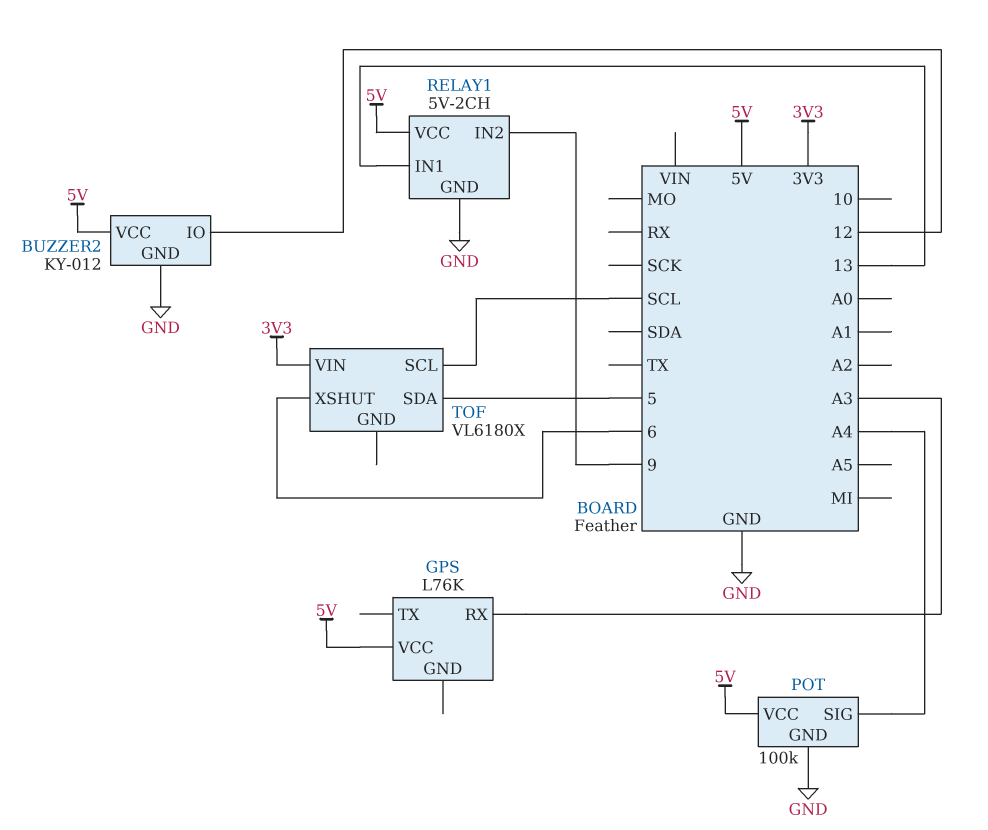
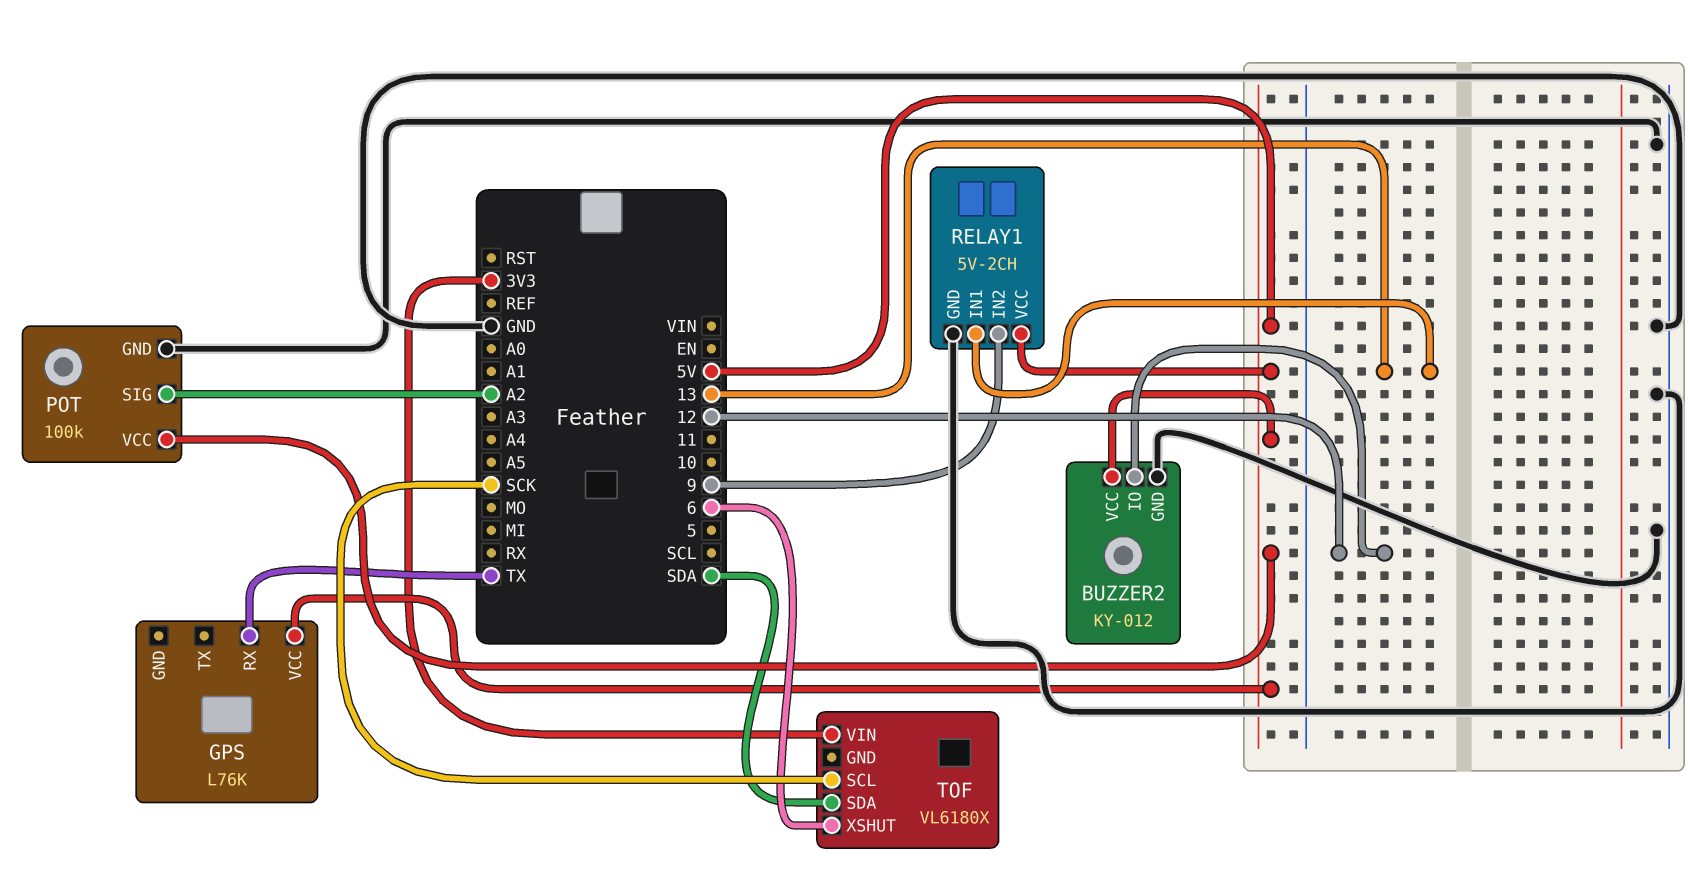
GPS pin RX: A3 -> TX
POT pin SIG: A4 -> A2
TOF pin SCL: SCL -> SCK
TOF pin SDA: 5 -> SDA

